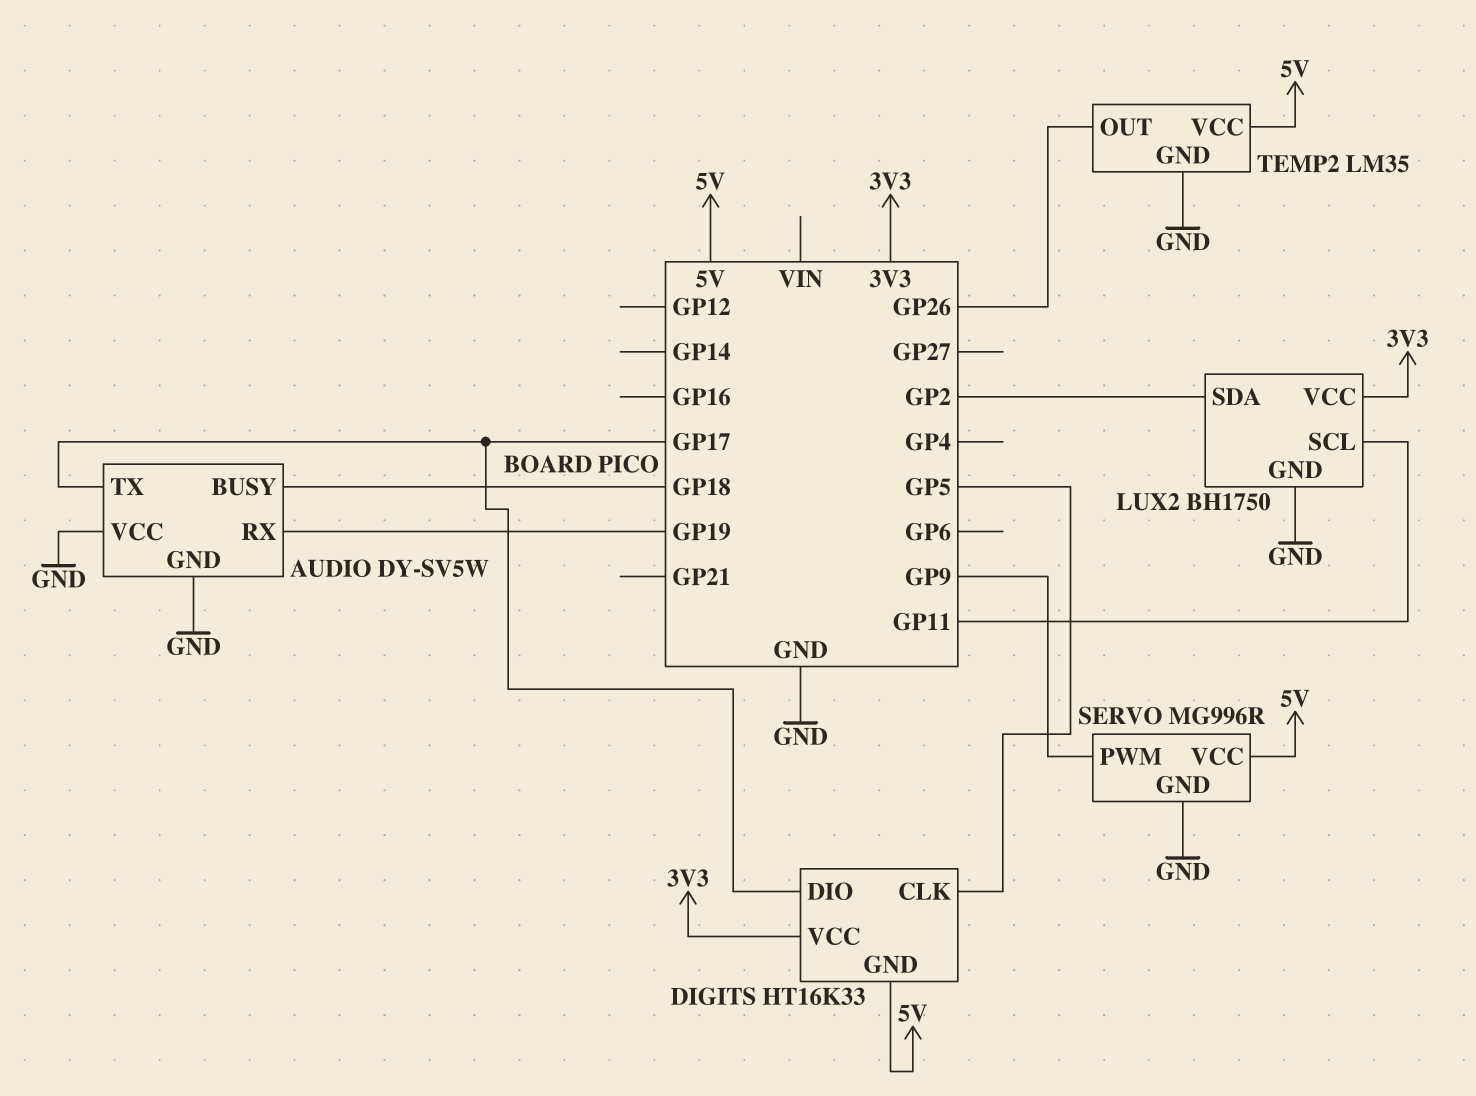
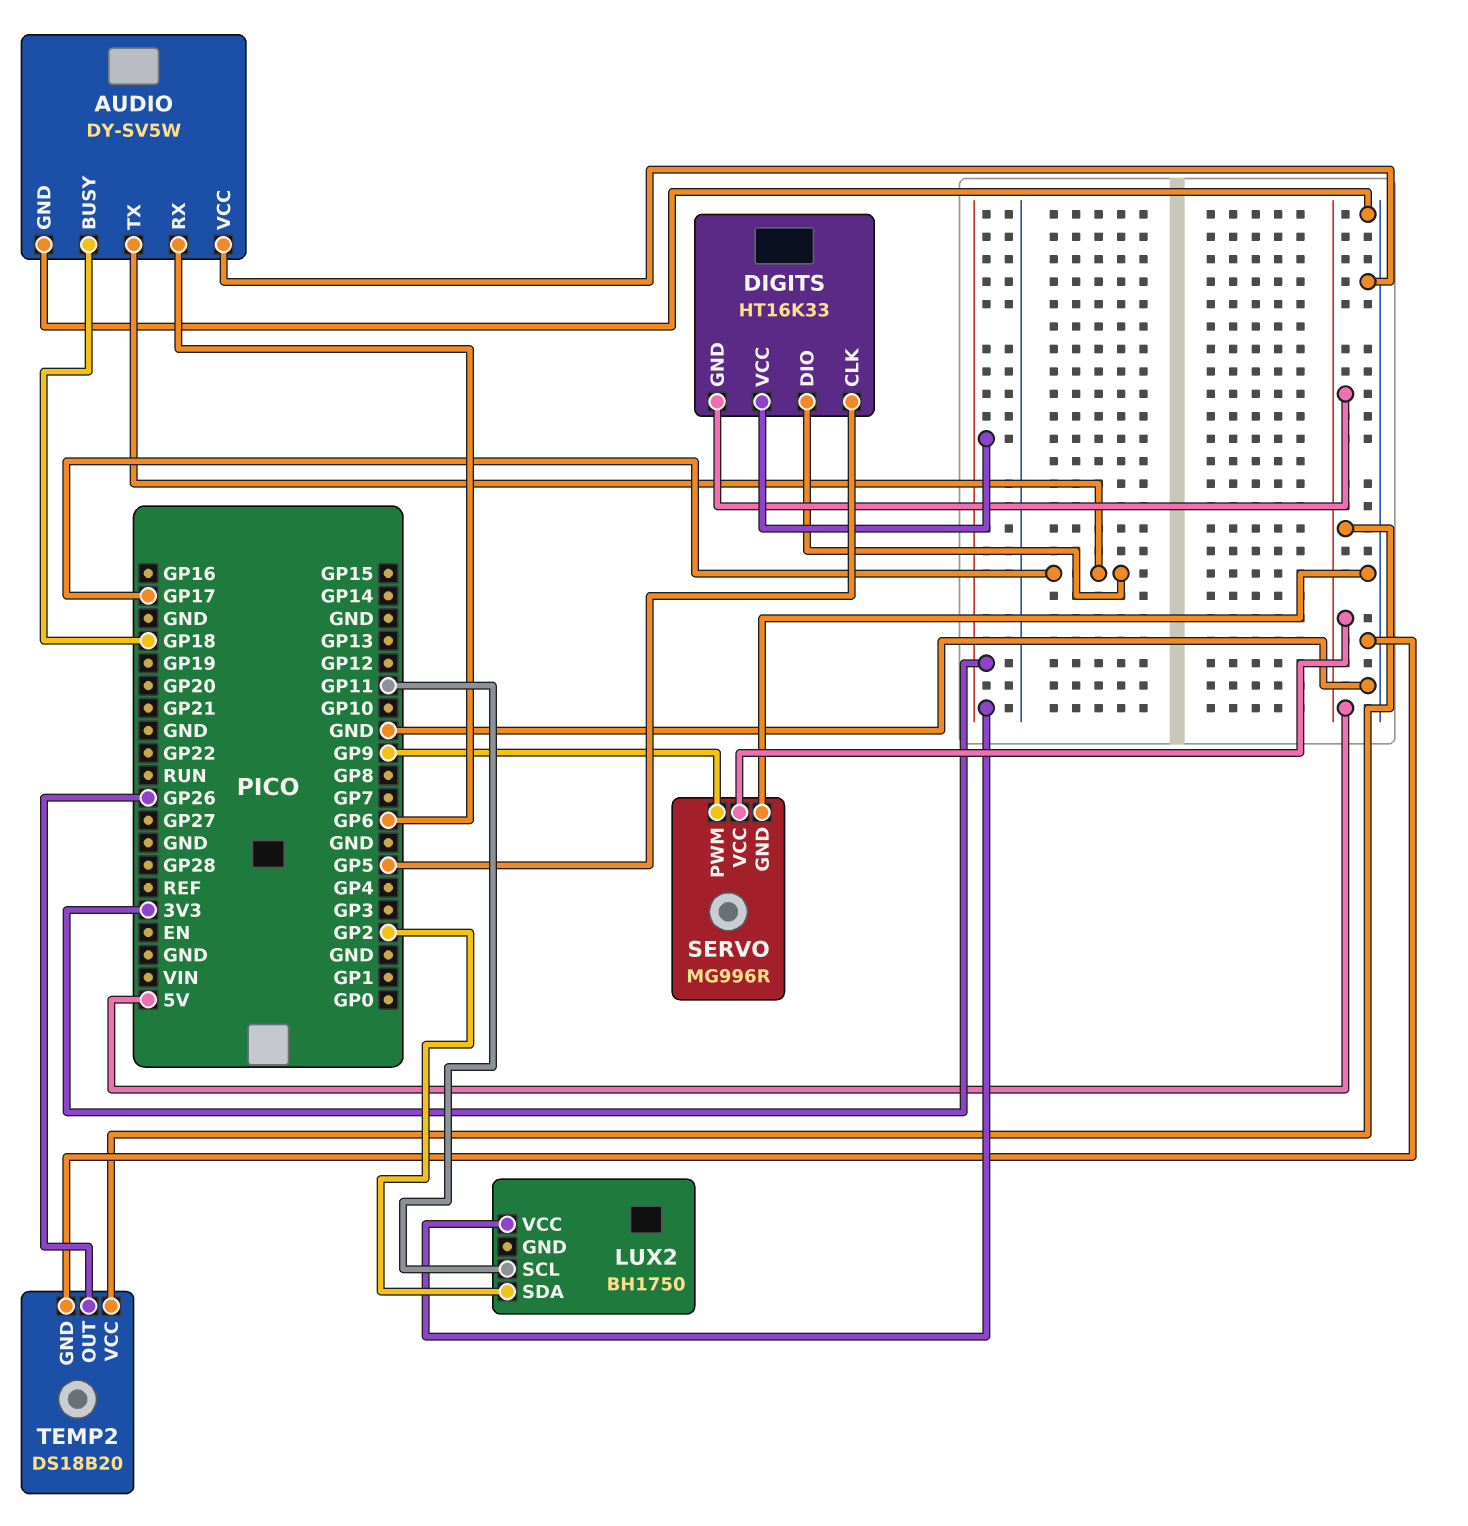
AUDIO pin RX: GP19 -> GP6
LUX2 pin GND: GND -> none
TEMP2: LM35 -> DS18B20

